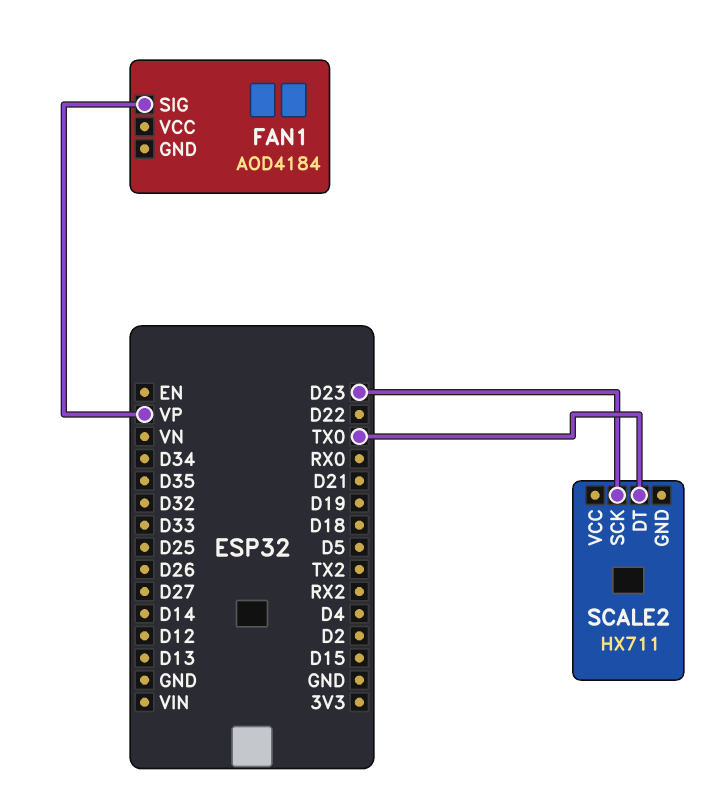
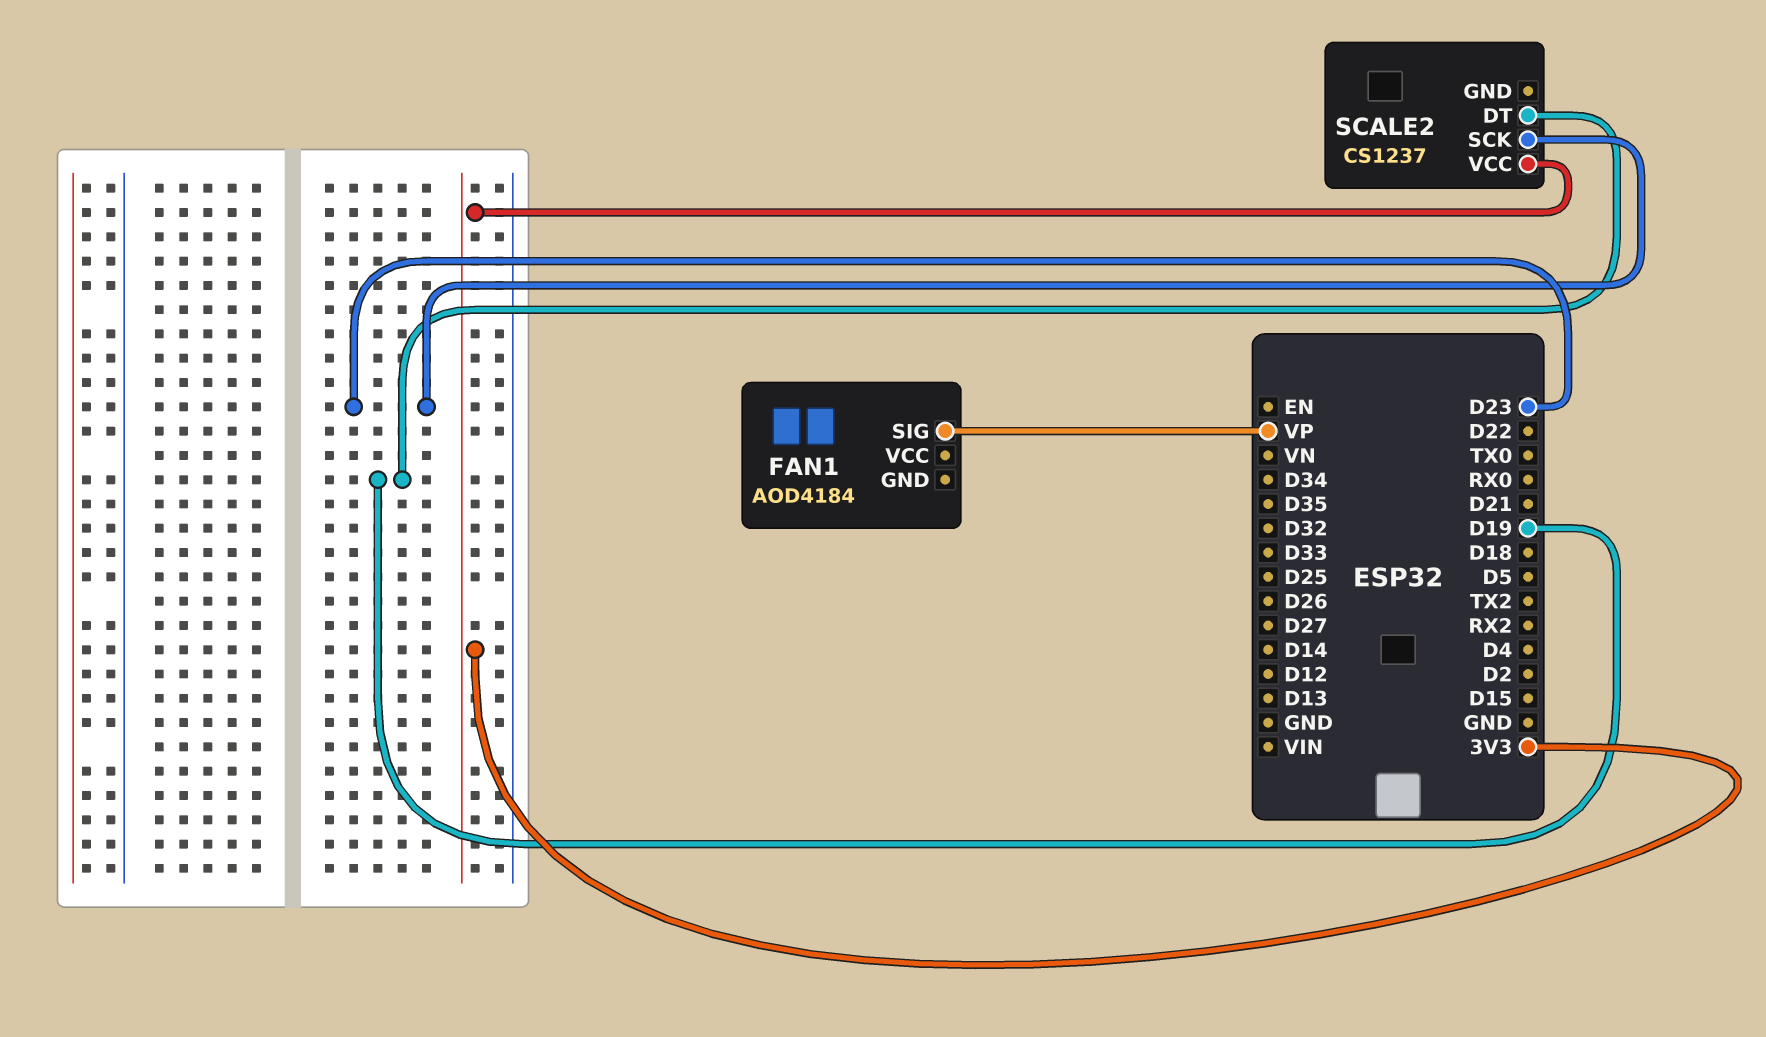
SCALE2: HX711 -> CS1237
SCALE2 pin DT: TX0 -> D19
SCALE2 pin VCC: none -> 3V3

